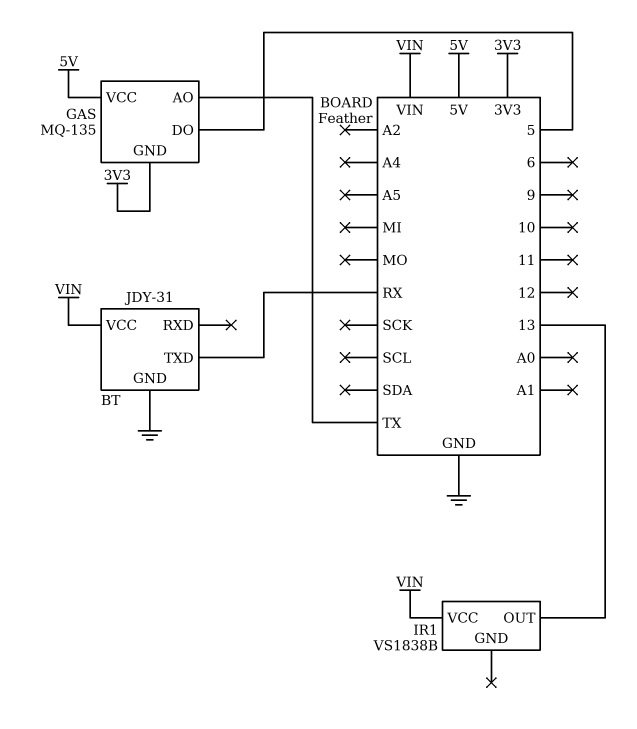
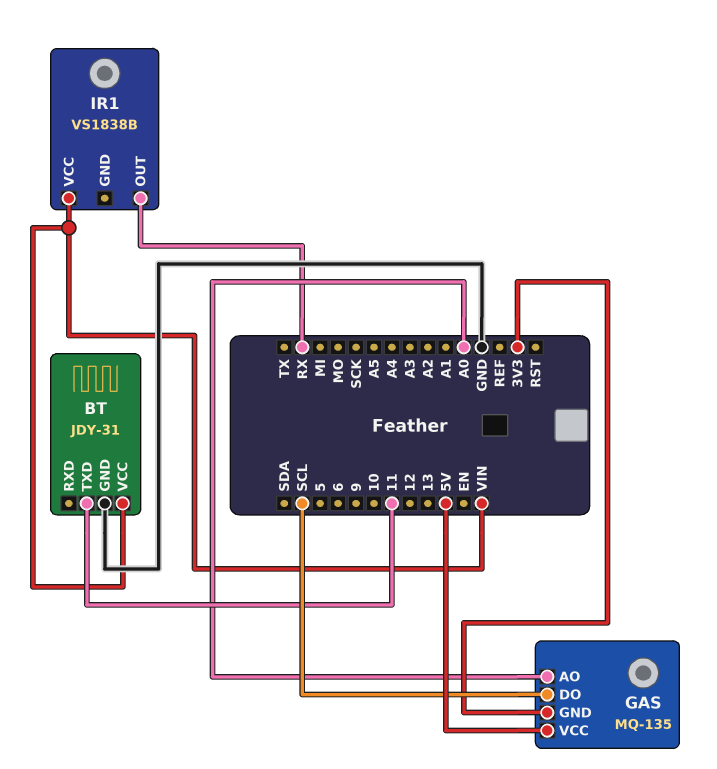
BT pin TXD: RX -> 11
GAS pin AO: TX -> A0
GAS pin DO: 5 -> SCL
IR1 pin OUT: 13 -> RX

